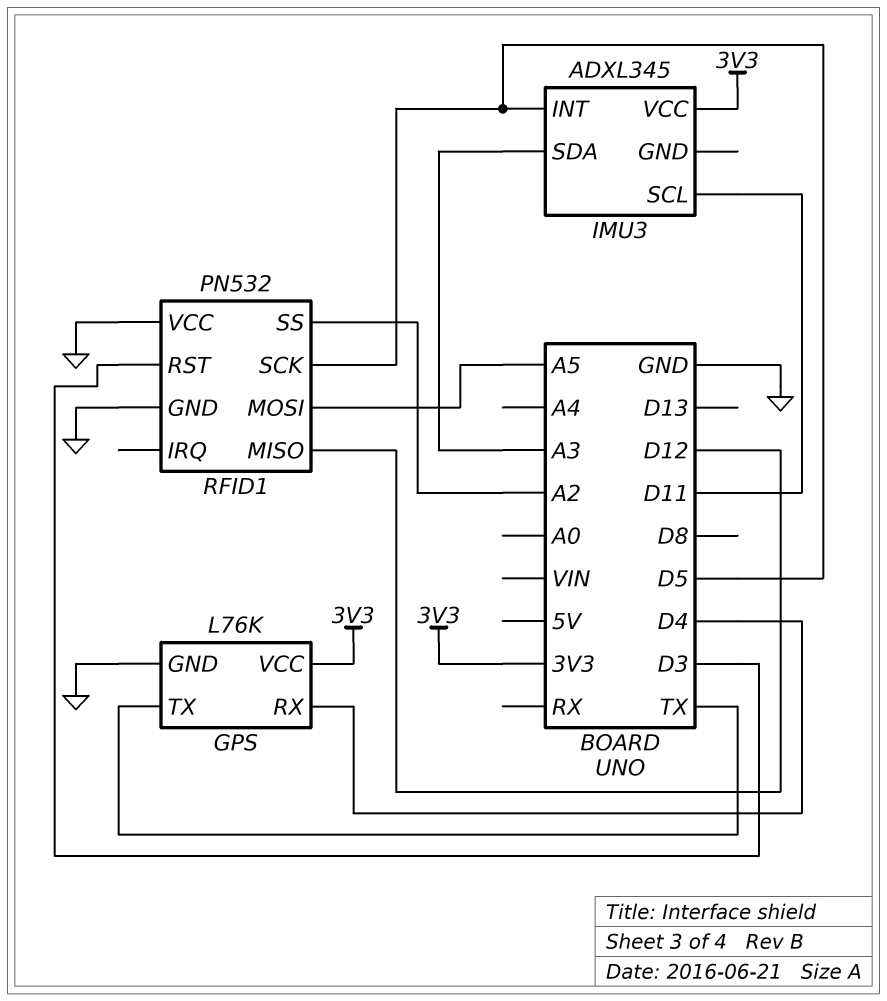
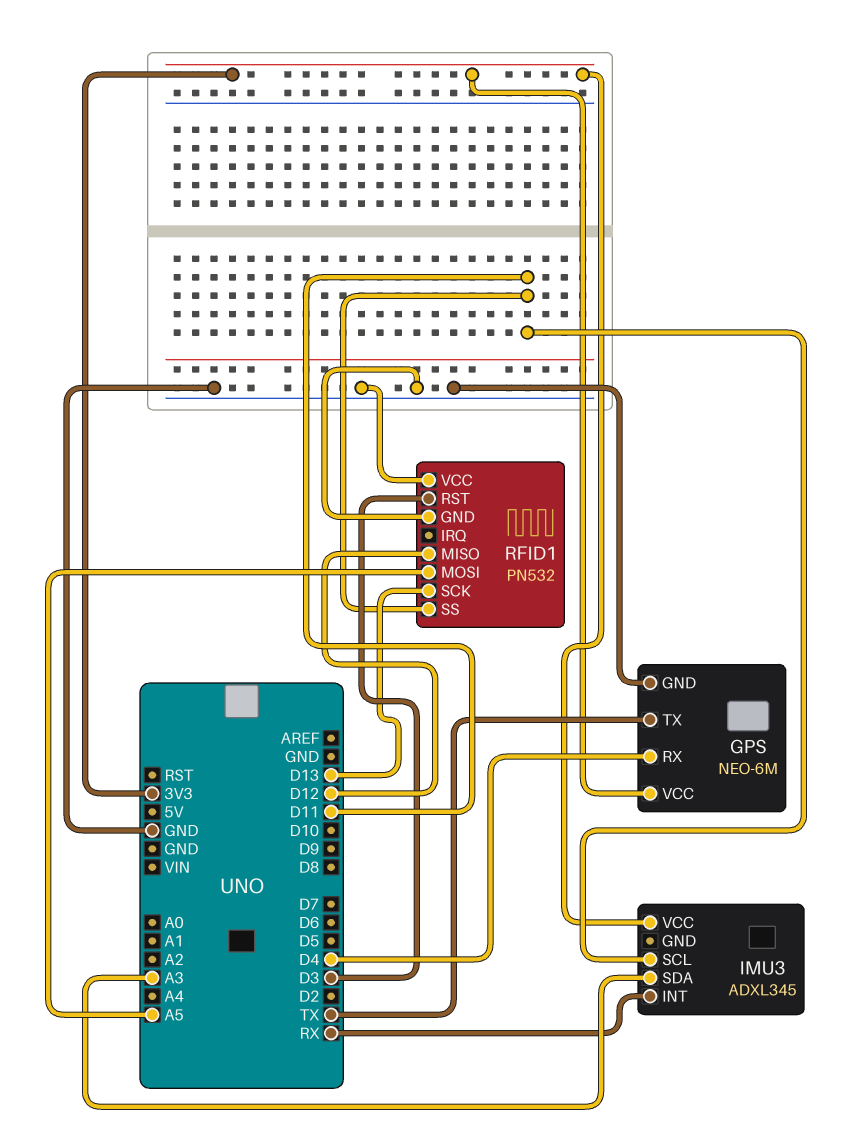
GPS: L76K -> NEO-6M
IMU3 pin INT: D5 -> RX
RFID1 pin SCK: D5 -> D13
RFID1 pin SS: A2 -> D11

